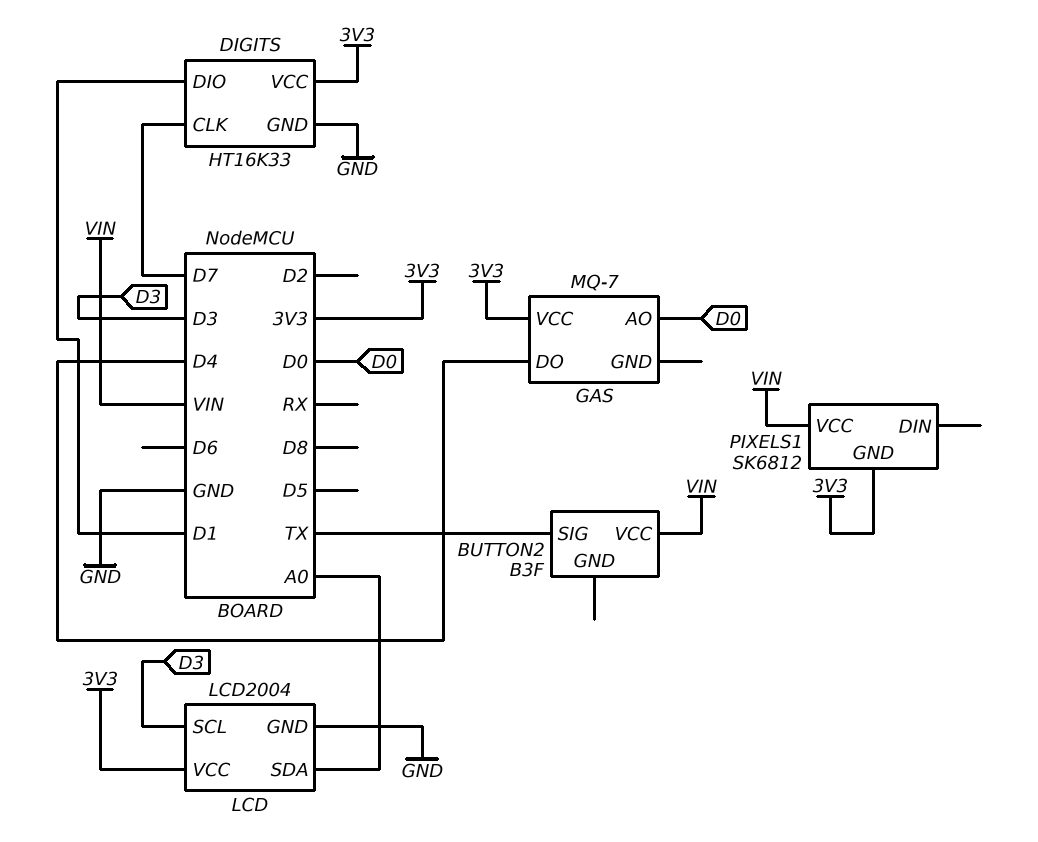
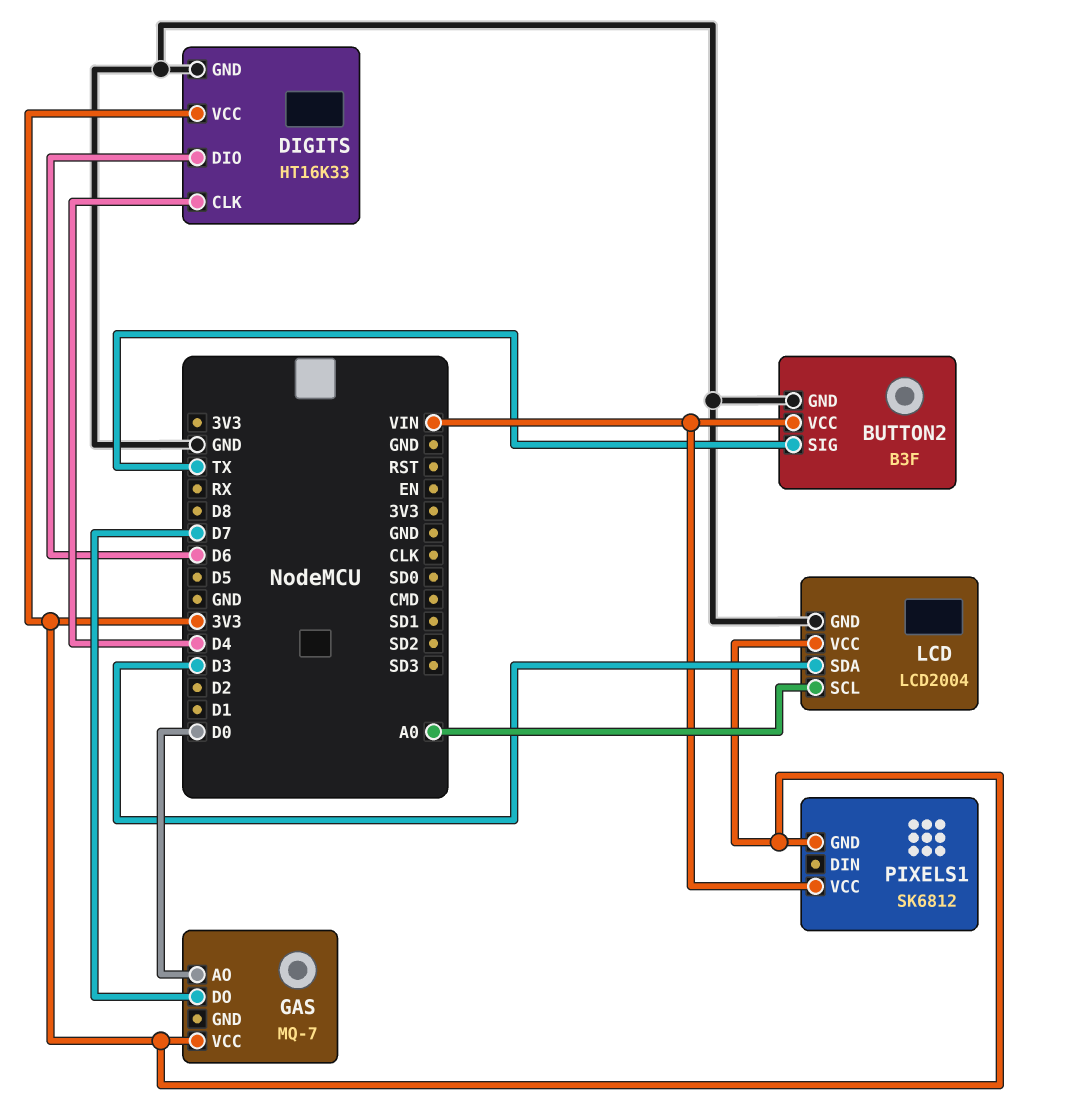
BUTTON2 pin GND: none -> GND
DIGITS pin CLK: D7 -> D4
DIGITS pin DIO: D1 -> D6
GAS pin DO: D4 -> D7
LCD pin SCL: D3 -> A0
LCD pin SDA: A0 -> D3

